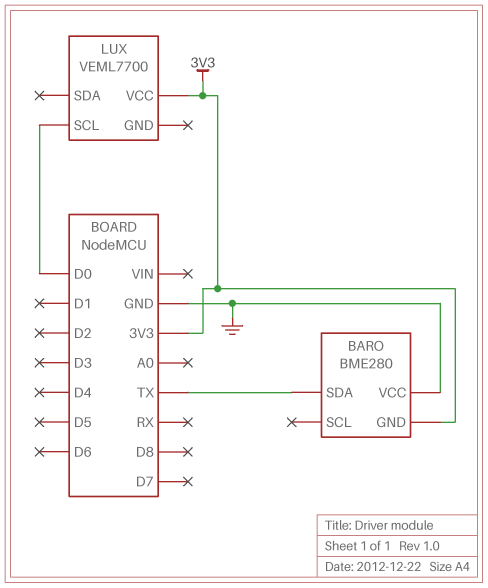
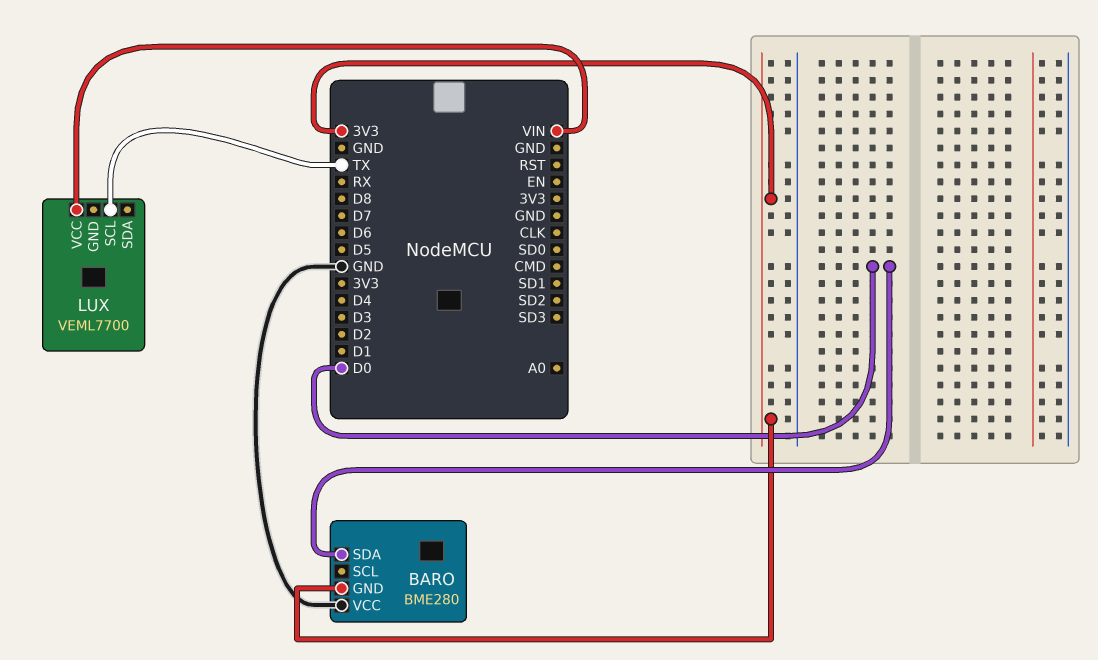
BARO pin SDA: TX -> D0
LUX pin SCL: D0 -> TX
LUX pin VCC: 3V3 -> VIN

